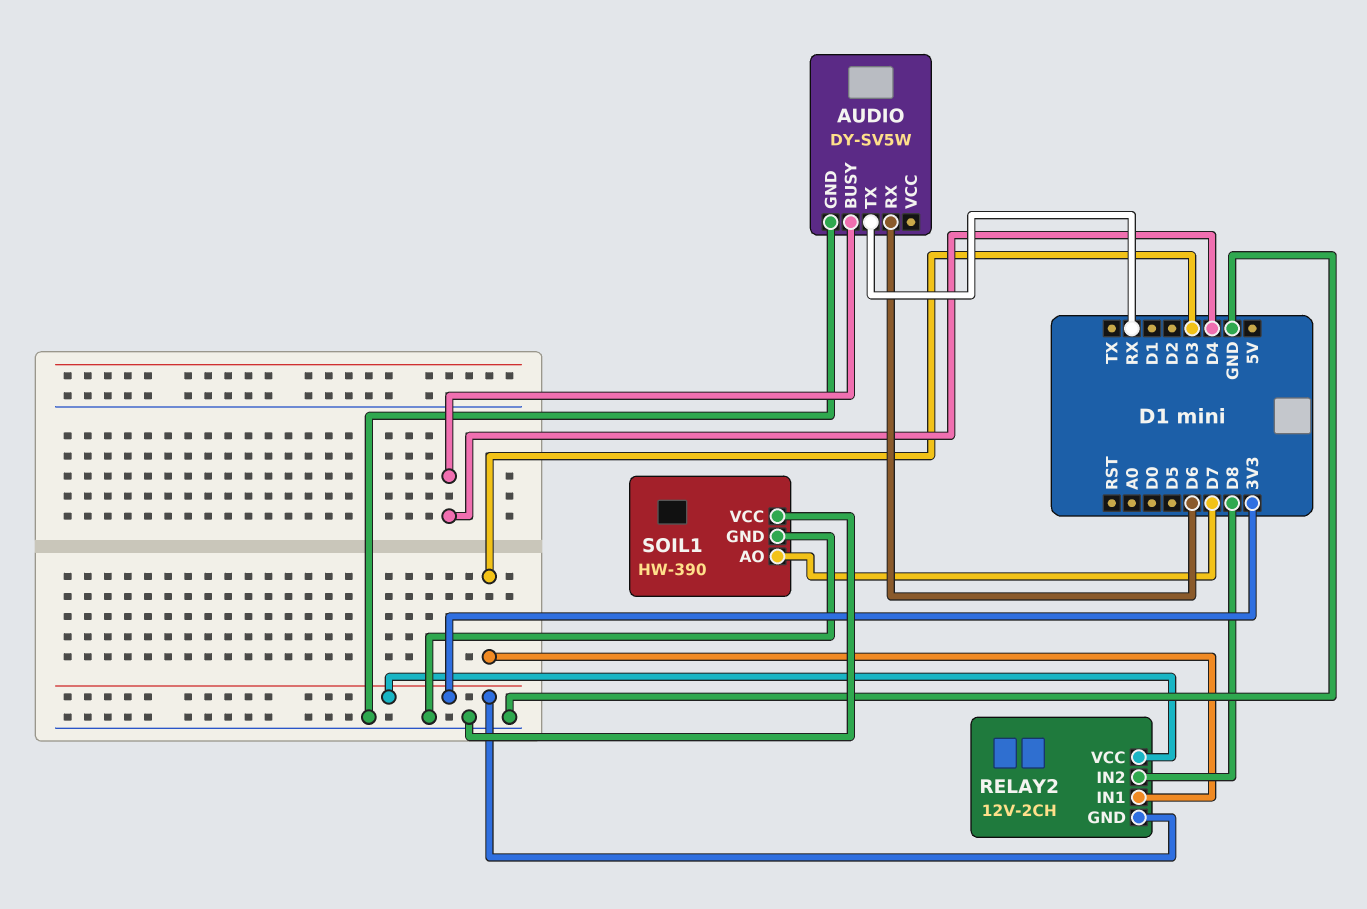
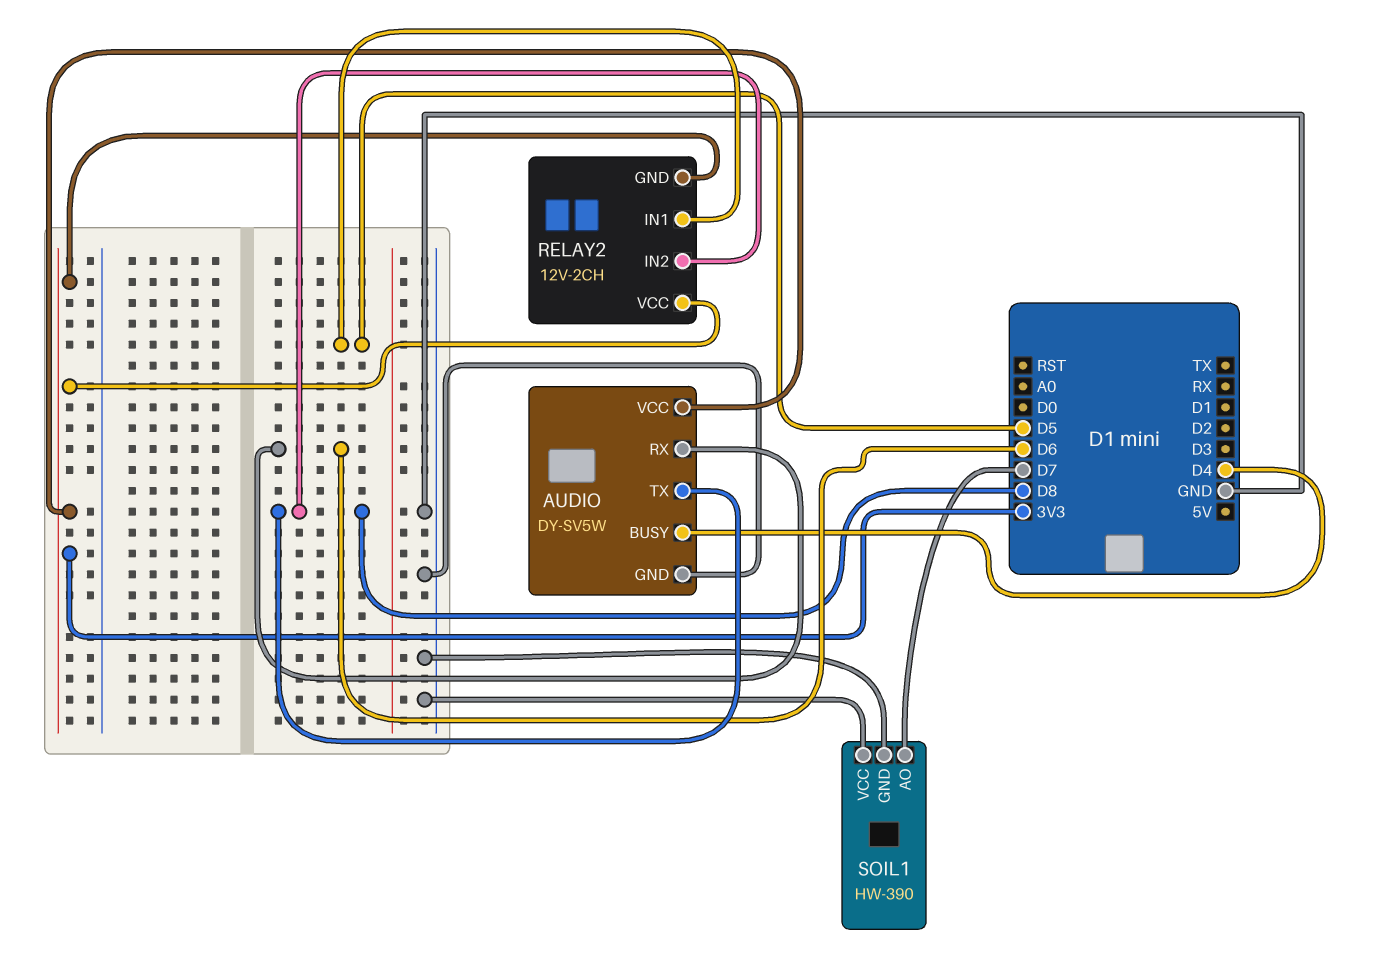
AUDIO pin TX: RX -> D8
AUDIO pin VCC: none -> 3V3
RELAY2 pin IN1: D3 -> D5

